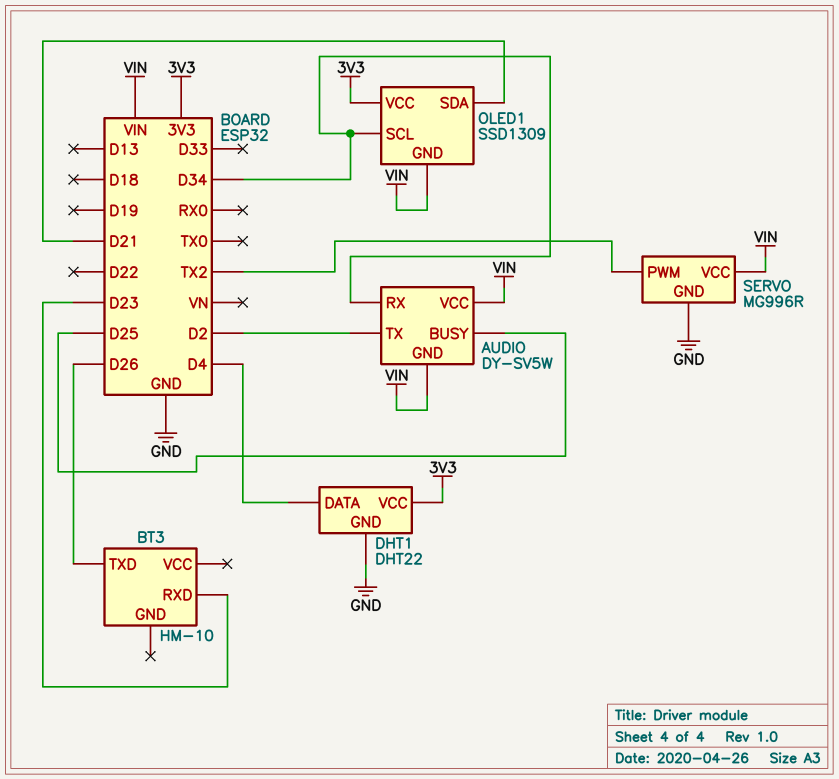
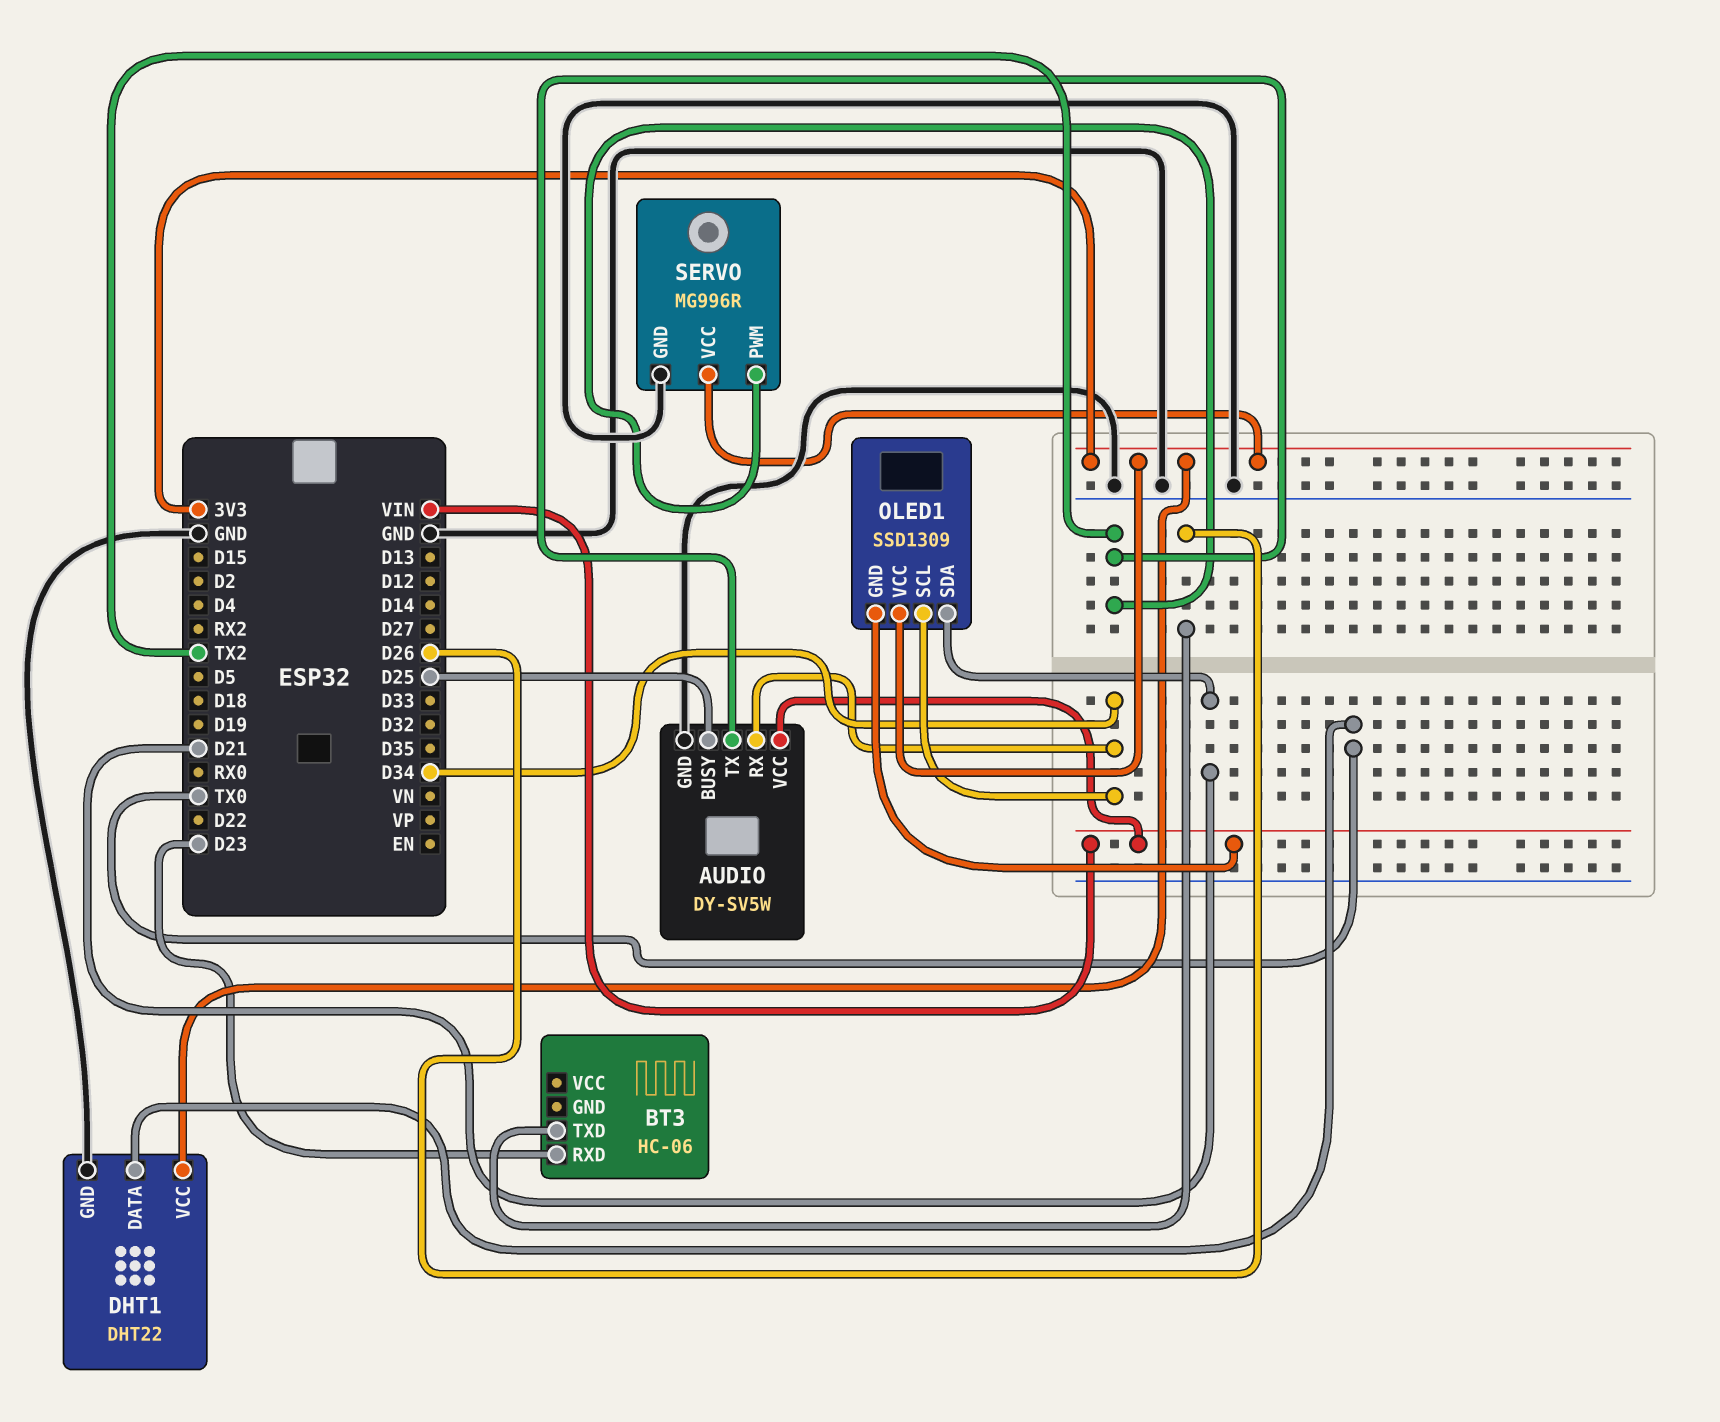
AUDIO pin GND: VIN -> GND
AUDIO pin TX: D2 -> TX2
BT3: HM-10 -> HC-06
DHT1 pin DATA: D4 -> TX0
SERVO pin VCC: VIN -> 3V3

